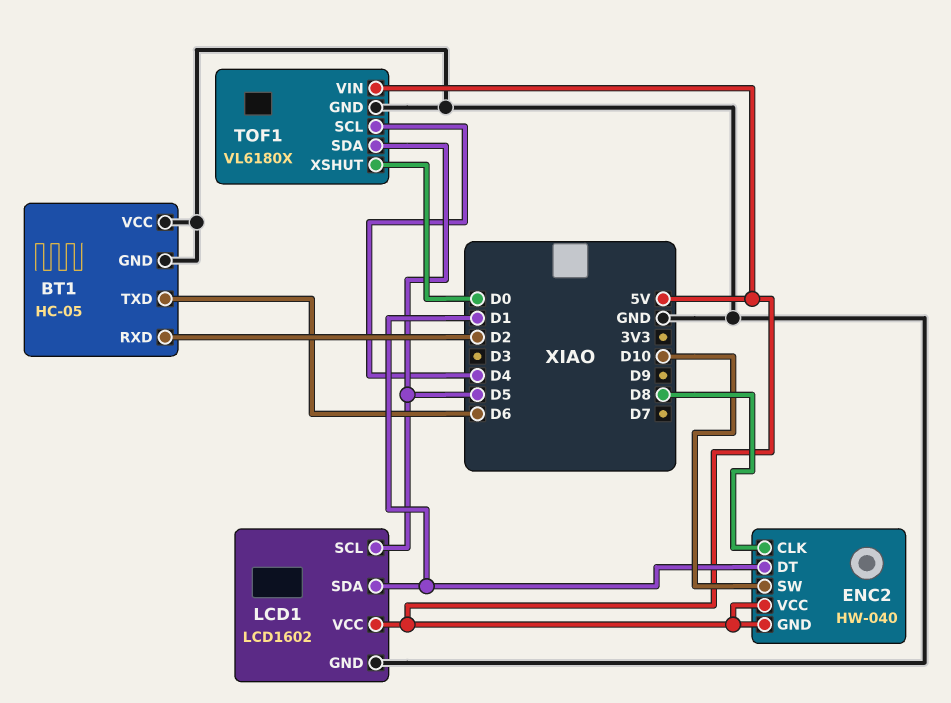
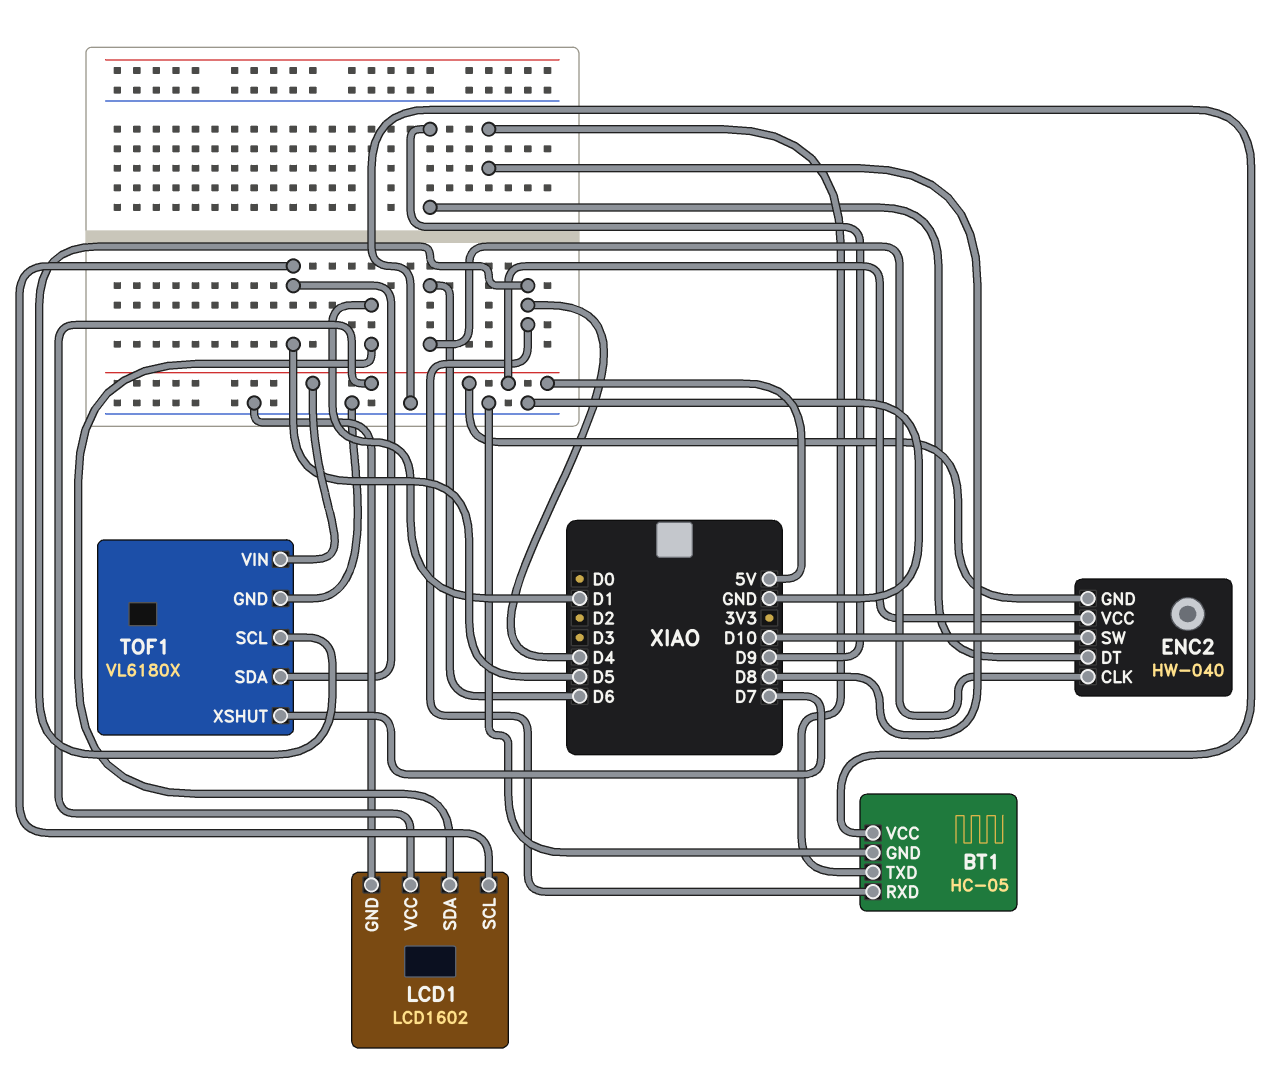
BT1 pin RXD: D2 -> D4
BT1 pin TXD: D6 -> D8
ENC2 pin CLK: D8 -> D6
ENC2 pin DT: D1 -> D9
TOF1 pin XSHUT: D0 -> D7

